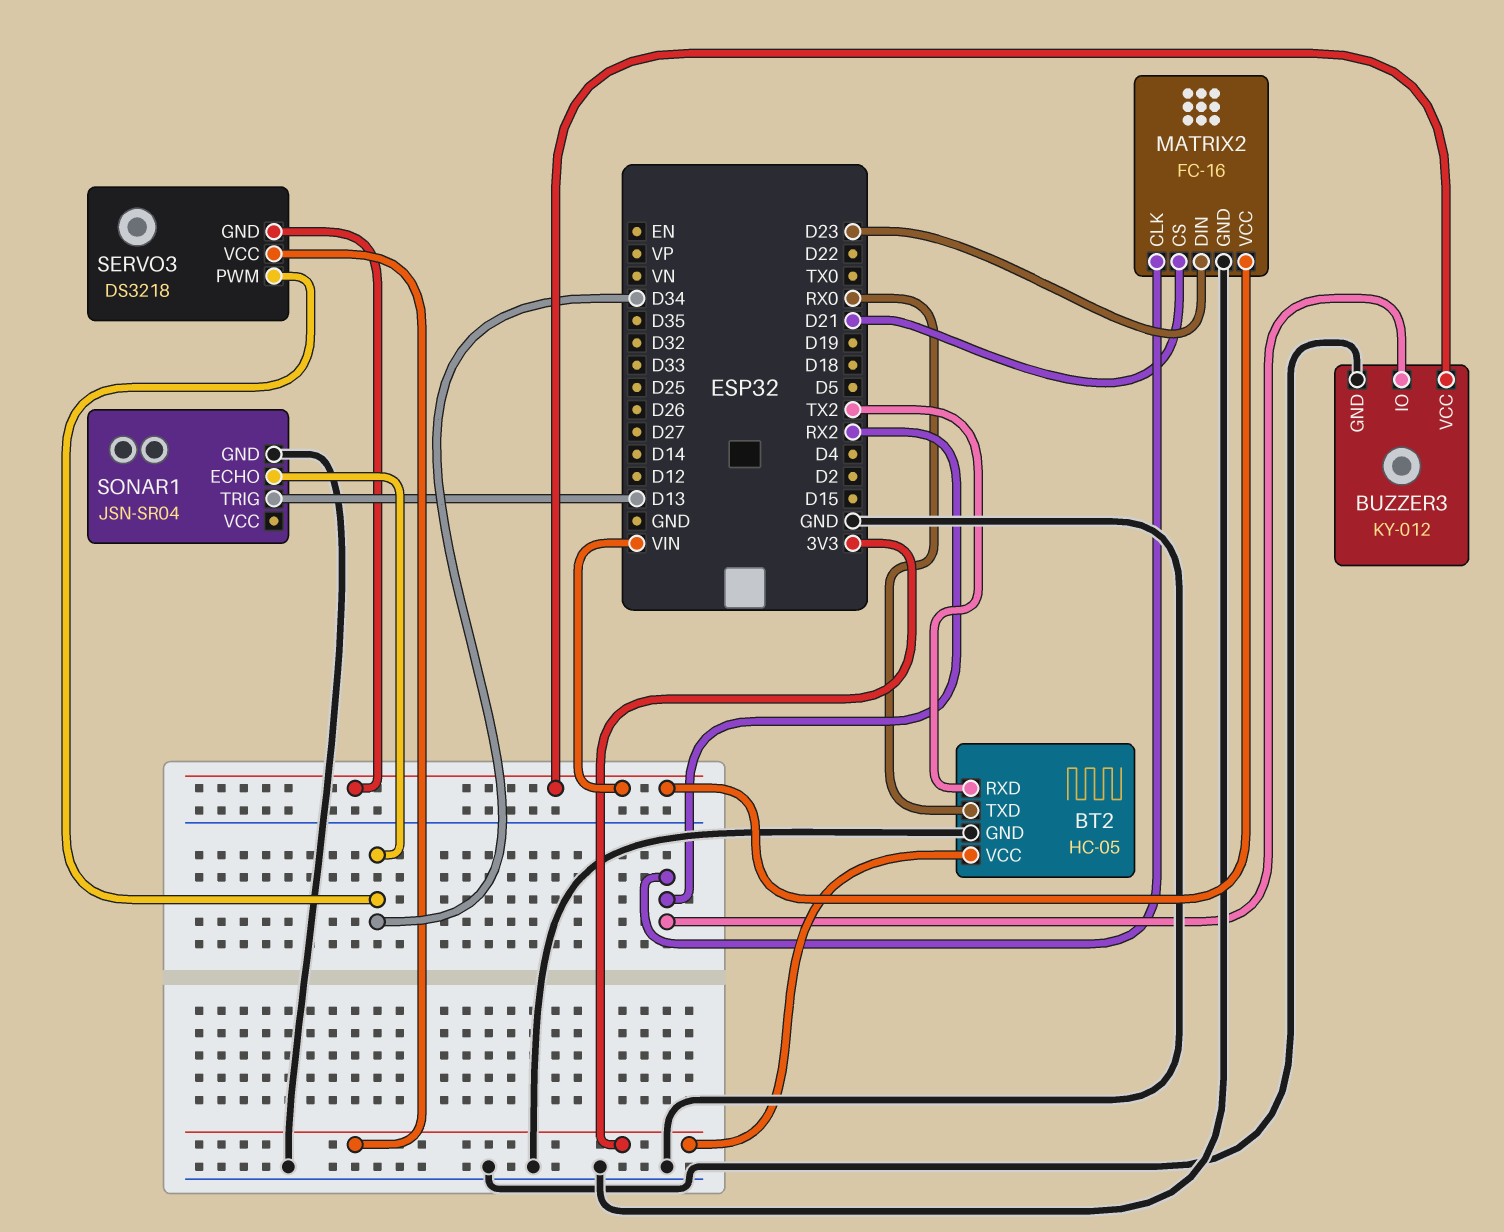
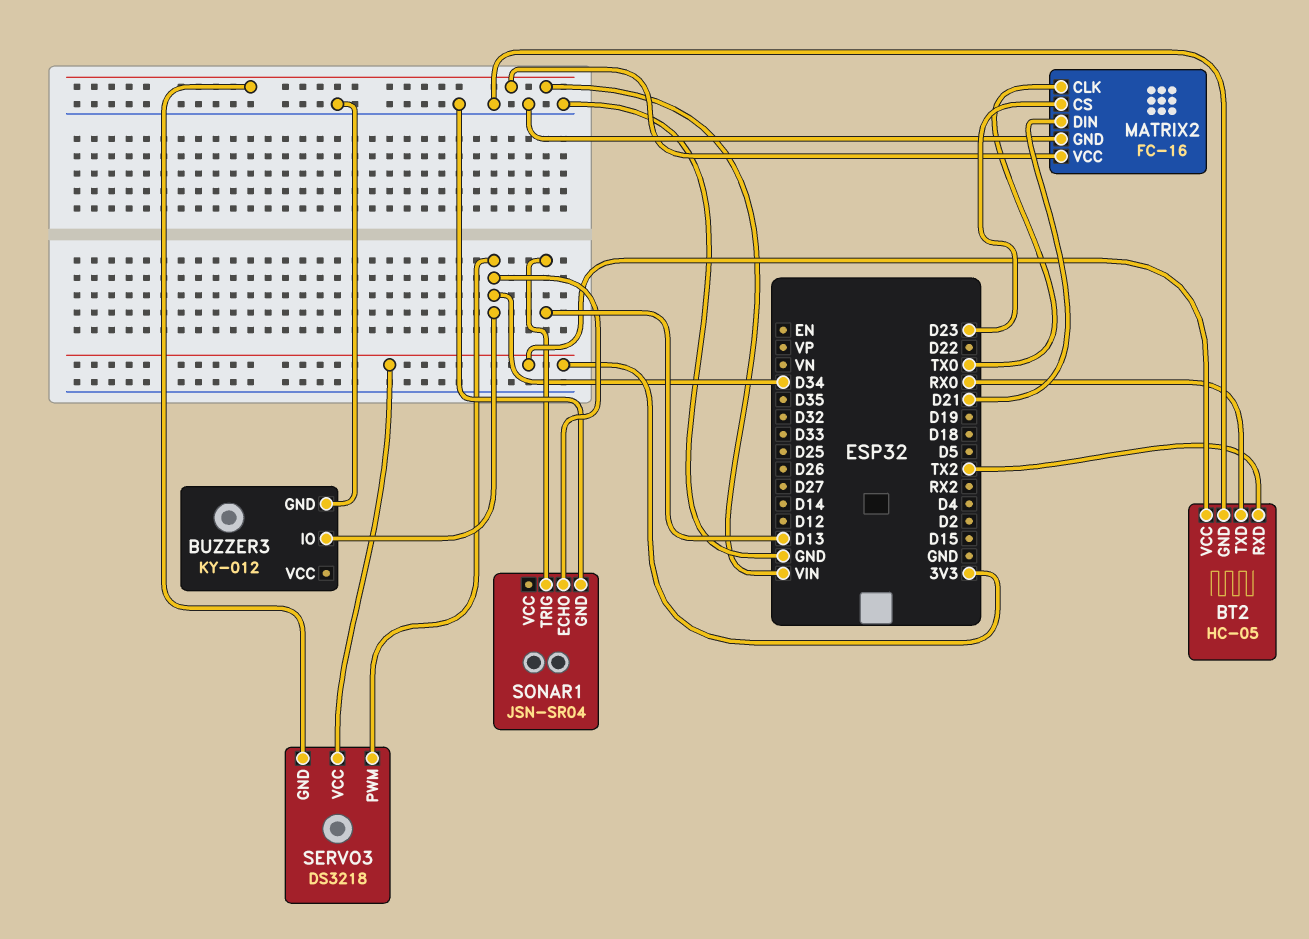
BUZZER3 pin IO: RX2 -> D34
BUZZER3 pin VCC: VIN -> none
MATRIX2 pin CLK: RX2 -> TX0
MATRIX2 pin CS: D21 -> D23
MATRIX2 pin DIN: D23 -> D21

